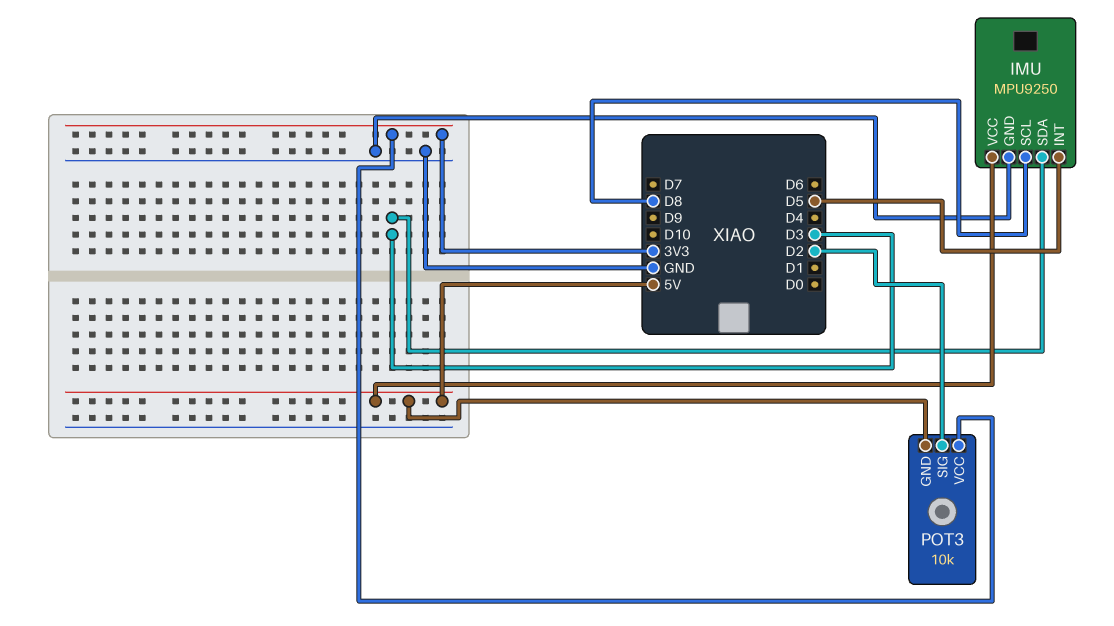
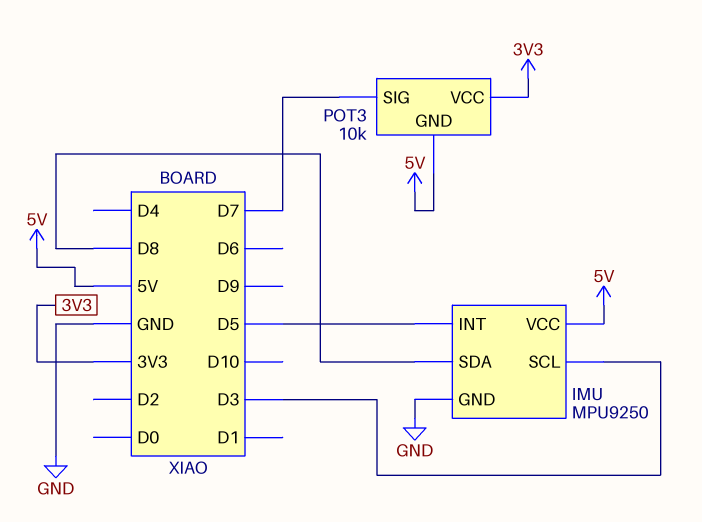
IMU pin SCL: D8 -> D3
IMU pin SDA: D3 -> D8
POT3 pin SIG: D2 -> D7

